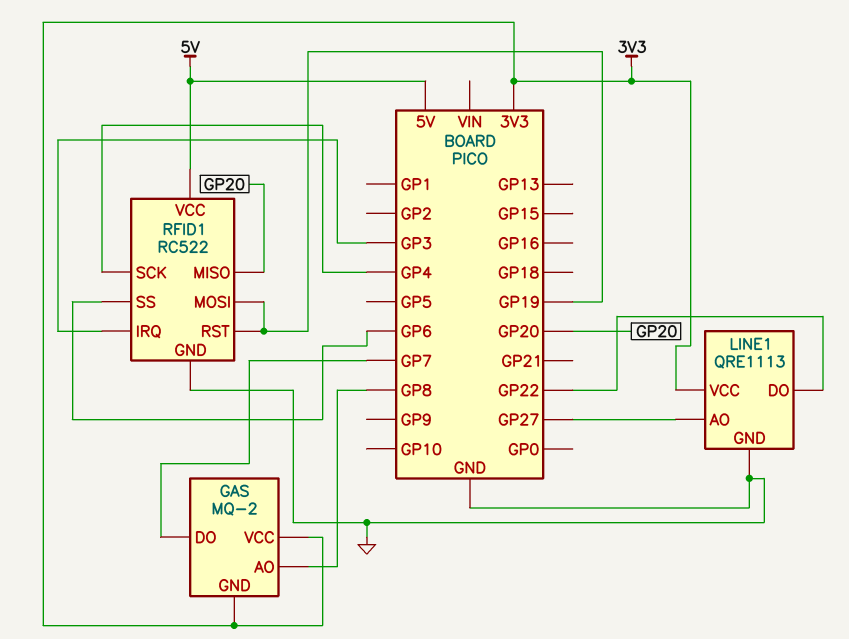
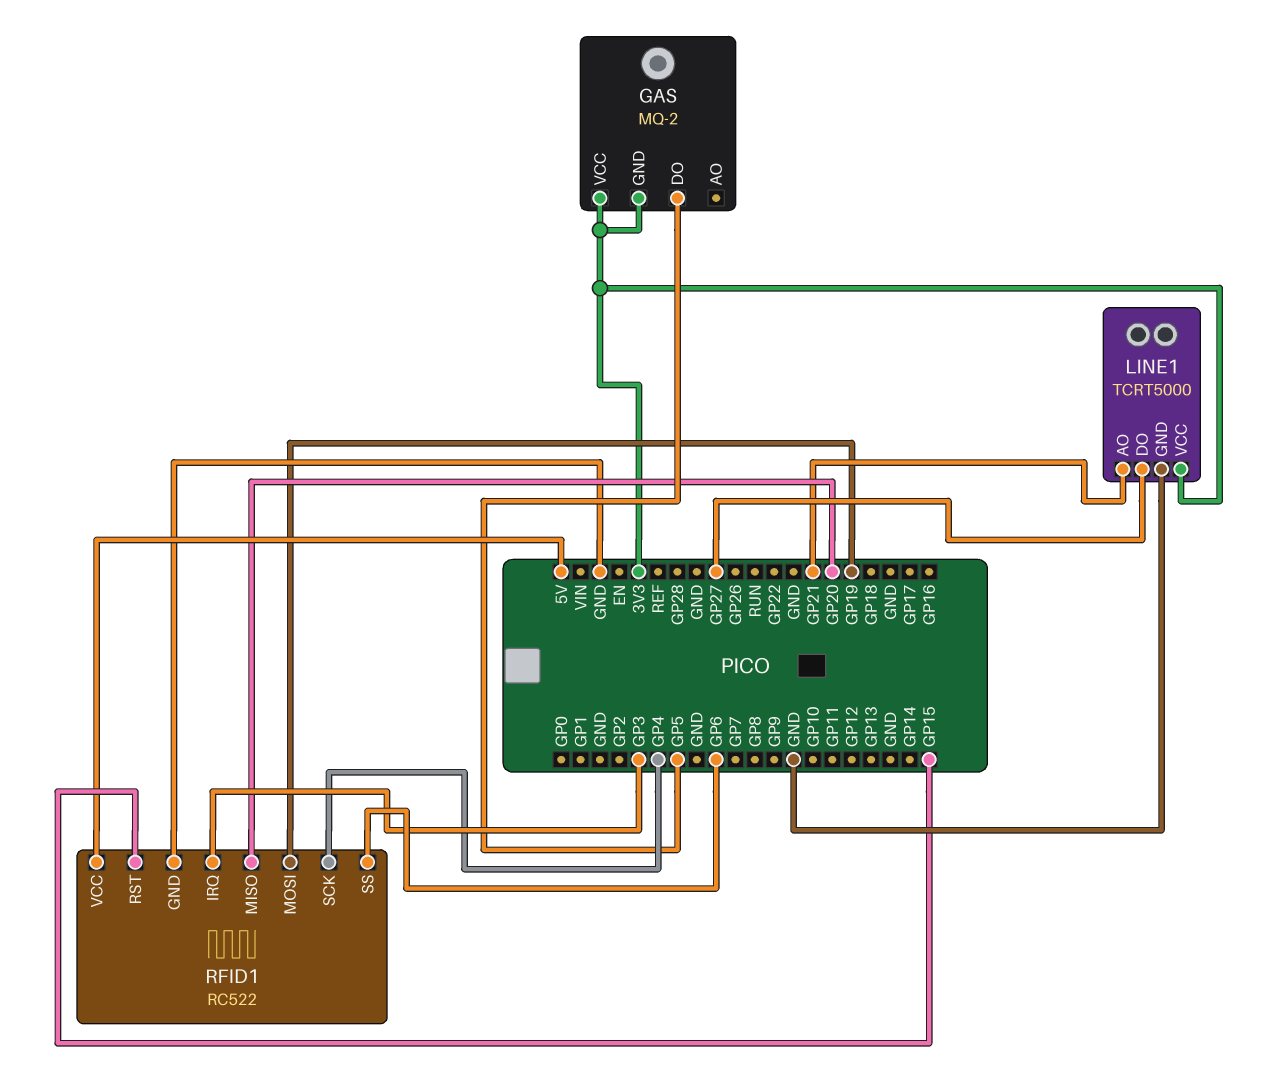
GAS pin AO: GP8 -> none
GAS pin DO: GP7 -> GP5
LINE1: QRE1113 -> TCRT5000
LINE1 pin AO: GP27 -> GP21
LINE1 pin DO: GP22 -> GP27
RFID1 pin RST: GP19 -> GP15

